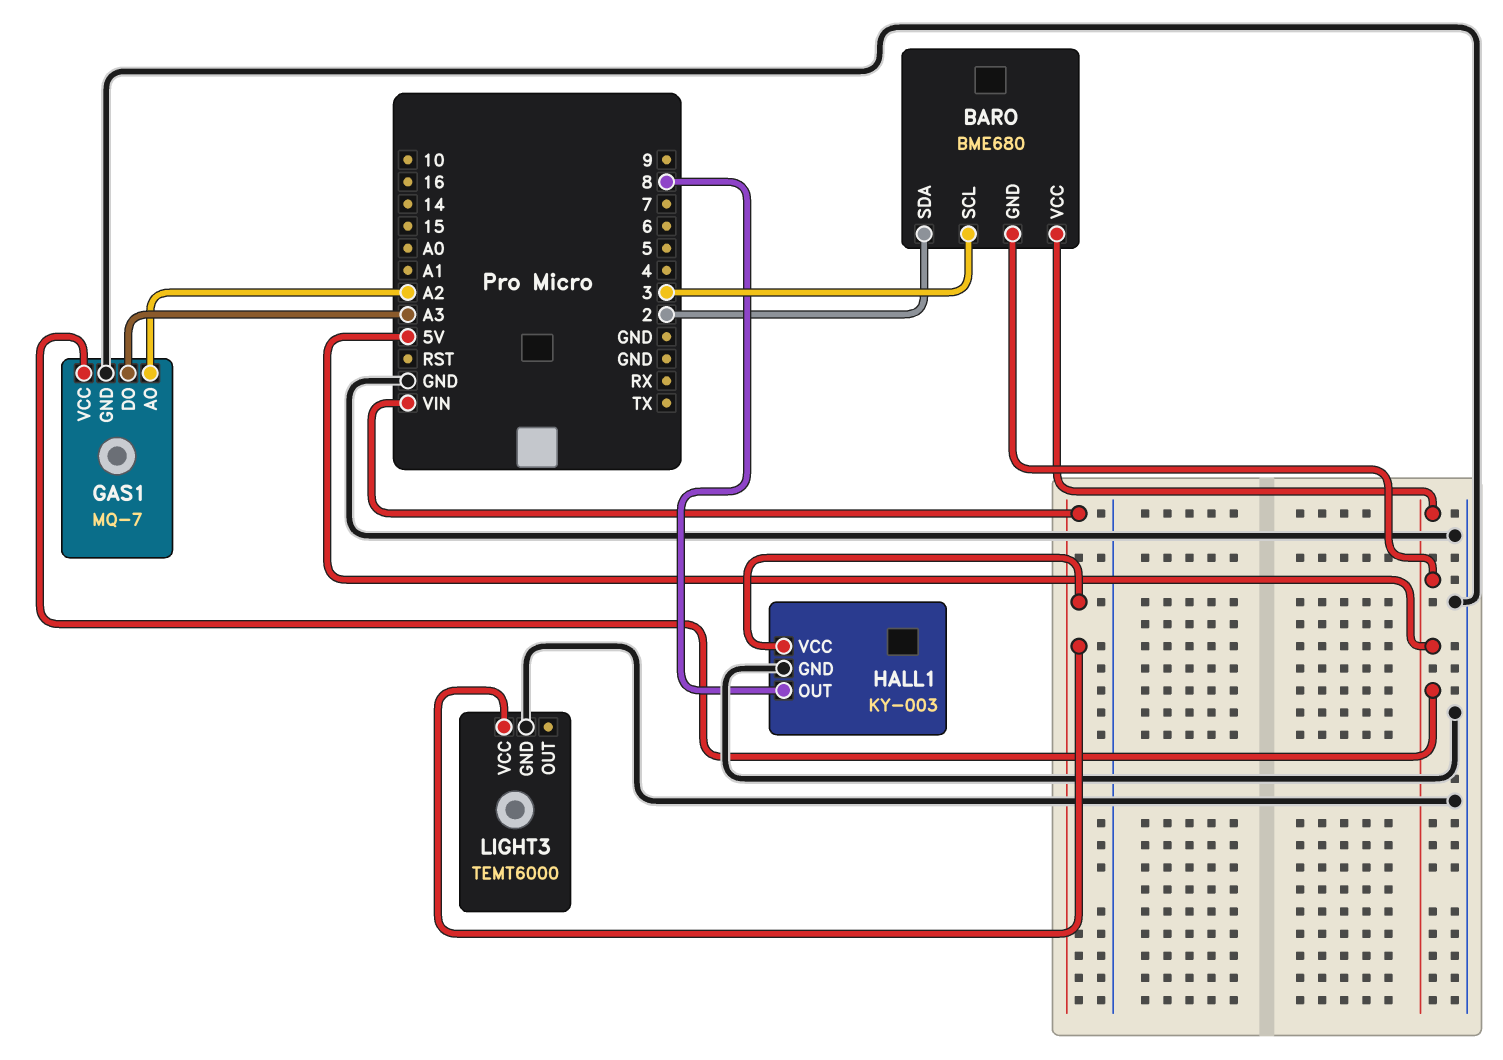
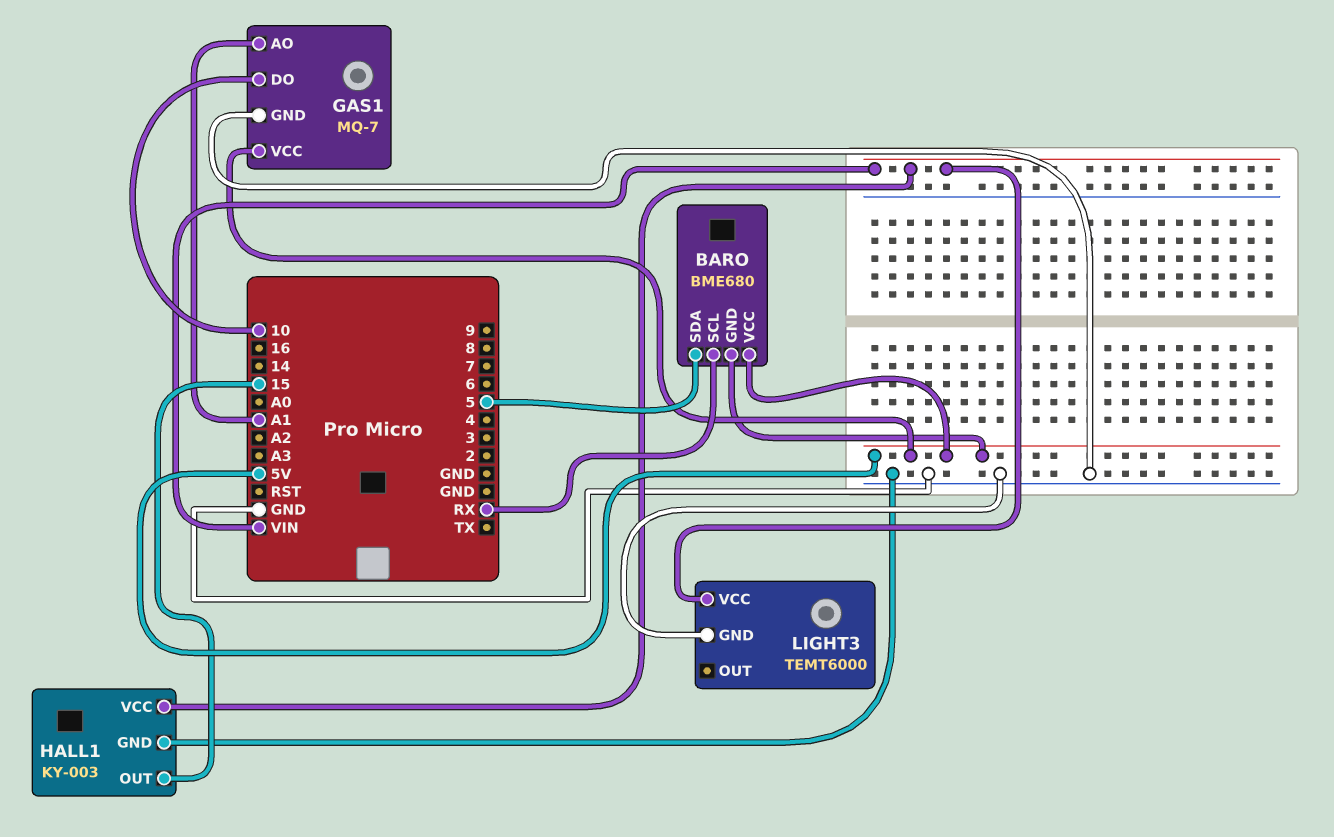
BARO pin SCL: 3 -> RX
BARO pin SDA: 2 -> 5
GAS1 pin AO: A2 -> A1
GAS1 pin DO: A3 -> 10
HALL1 pin OUT: 8 -> 15

